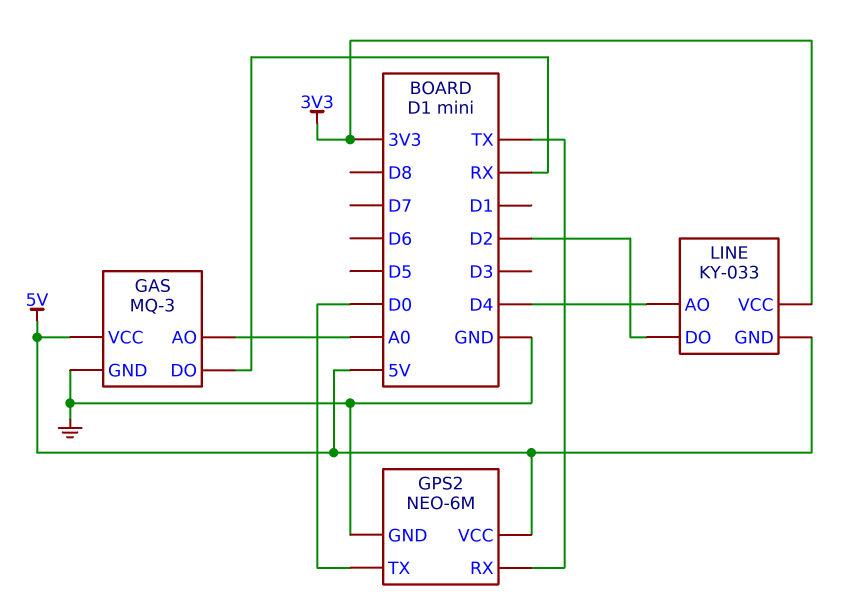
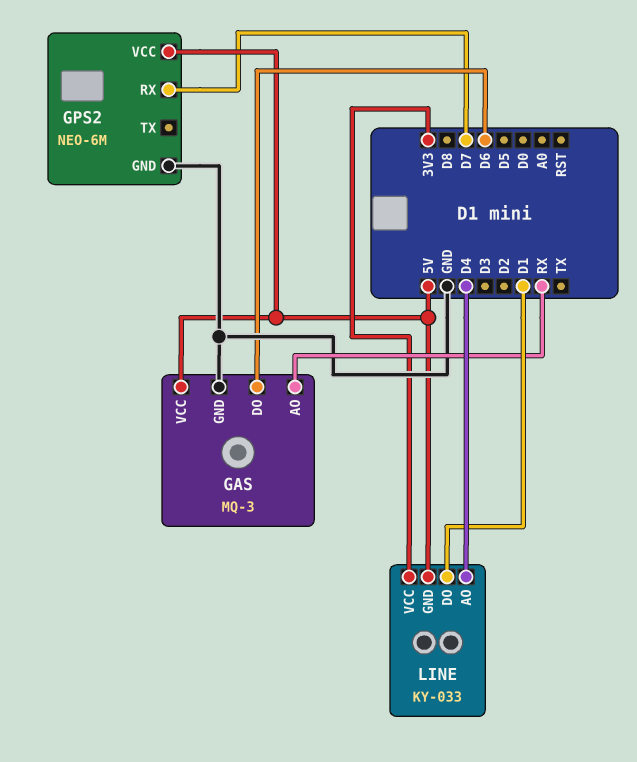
GAS pin AO: A0 -> RX
GAS pin DO: RX -> D6
GPS2 pin RX: TX -> D7
GPS2 pin TX: D0 -> none
LINE pin DO: D2 -> D1

